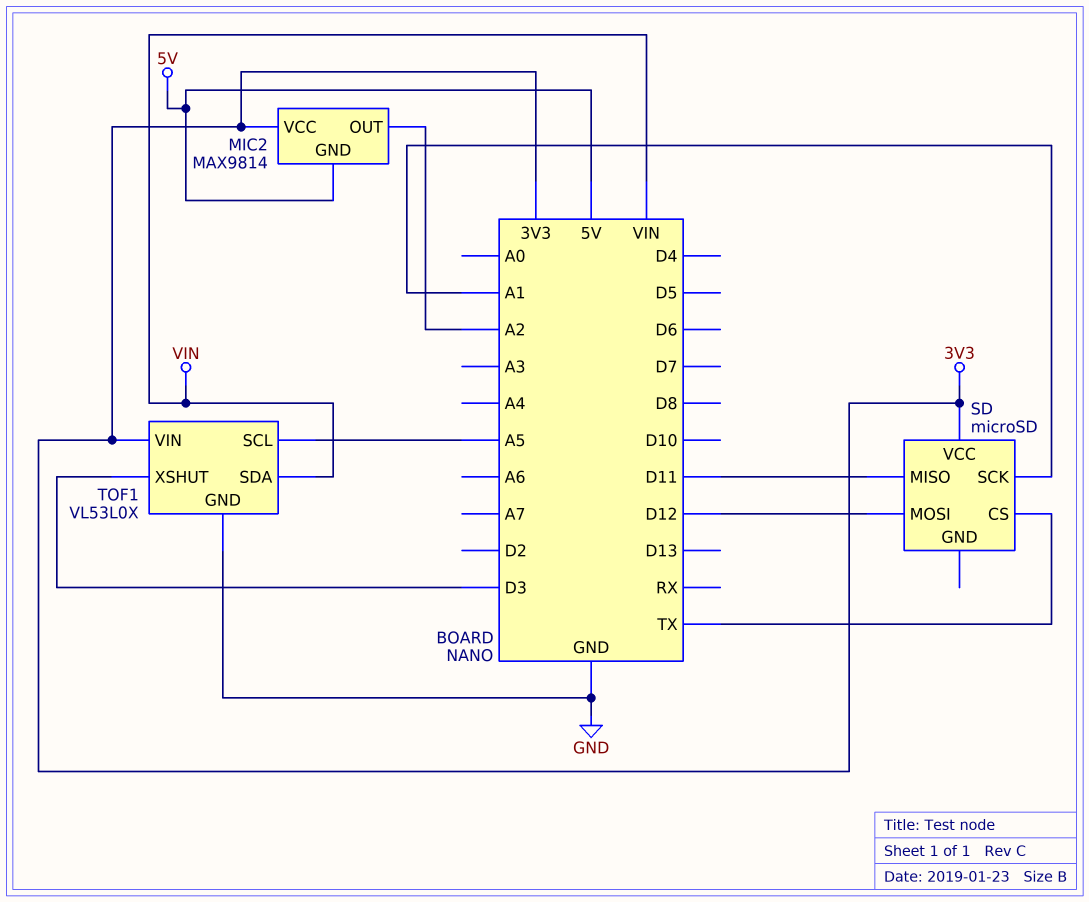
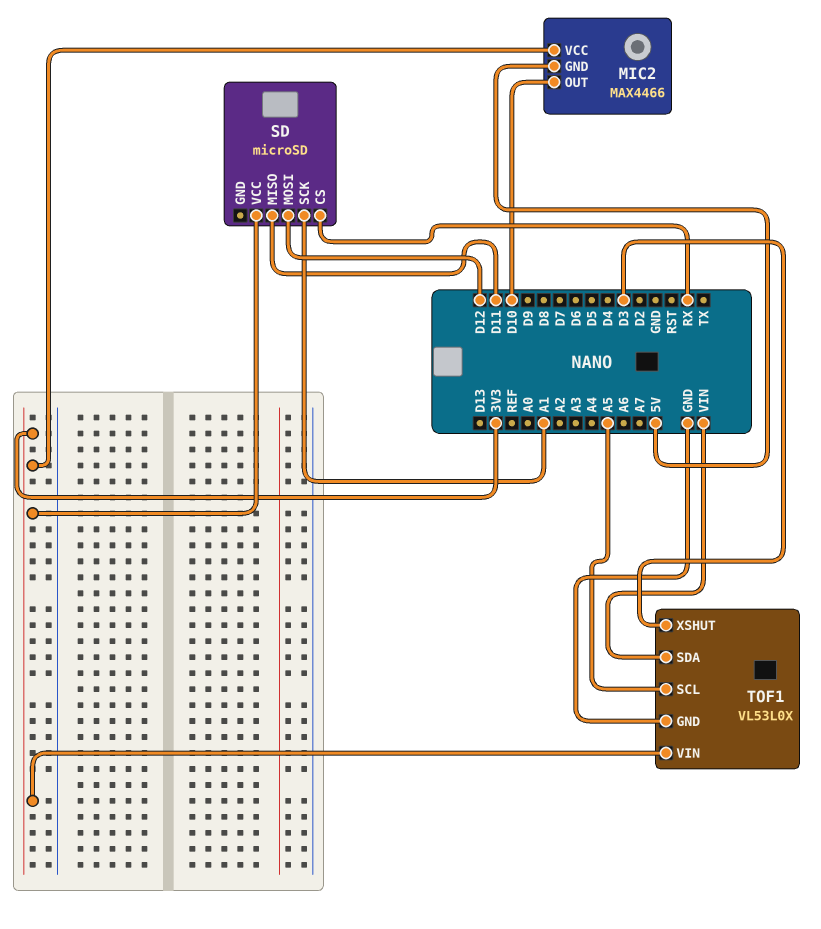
MIC2: MAX9814 -> MAX4466
MIC2 pin OUT: A2 -> D10
SD pin CS: TX -> RX

